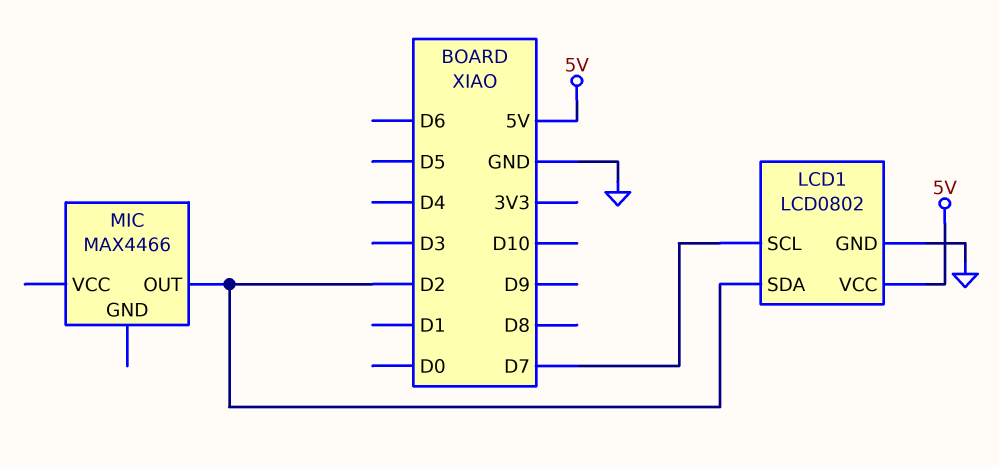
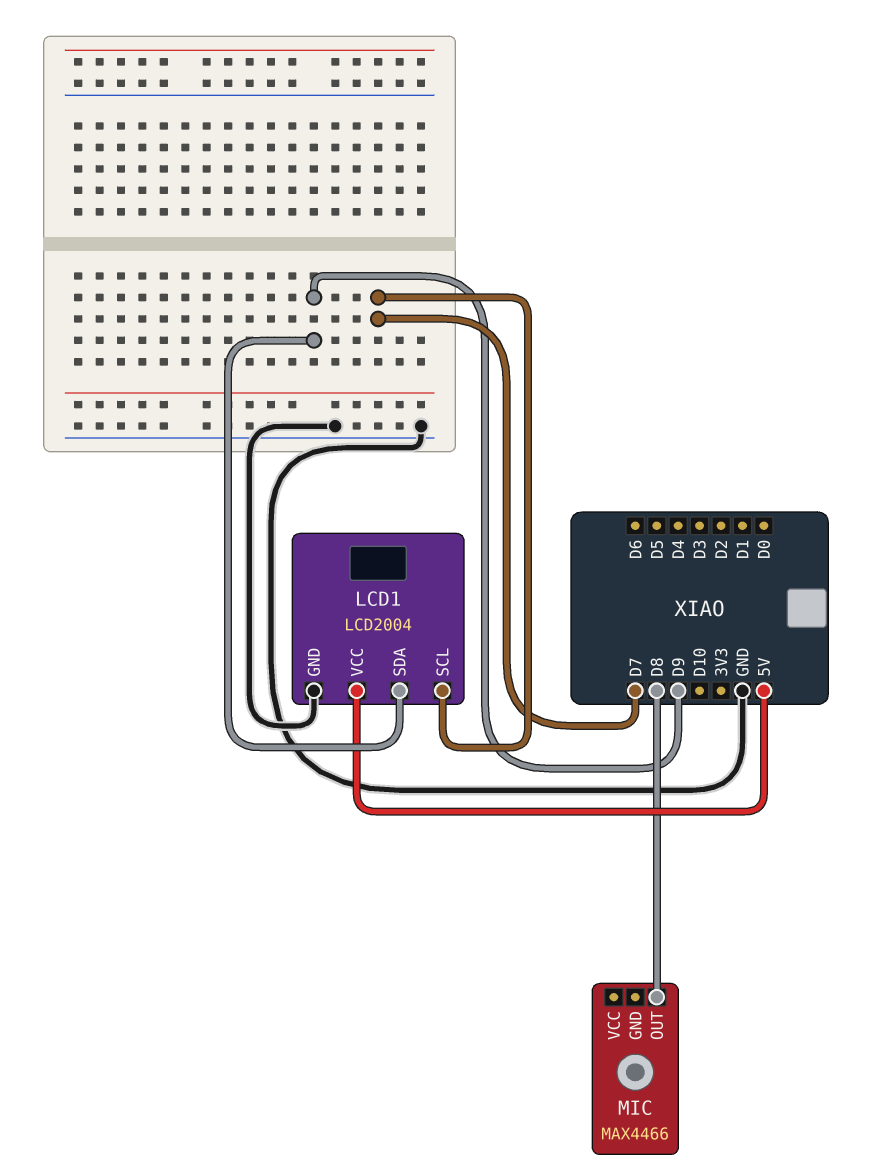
LCD1: LCD0802 -> LCD2004
LCD1 pin SDA: D2 -> D9
MIC pin OUT: D2 -> D8

